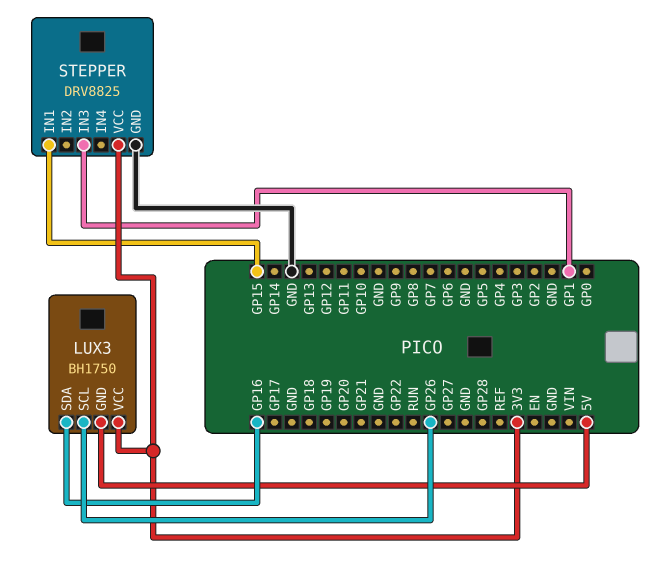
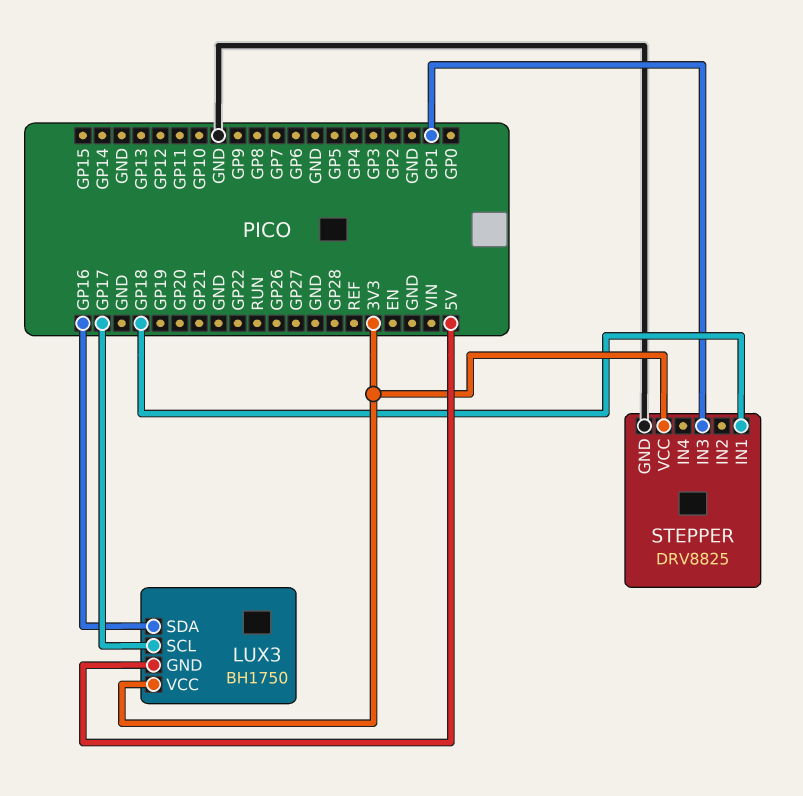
LUX3 pin SCL: GP26 -> GP17
STEPPER pin IN1: GP15 -> GP18

